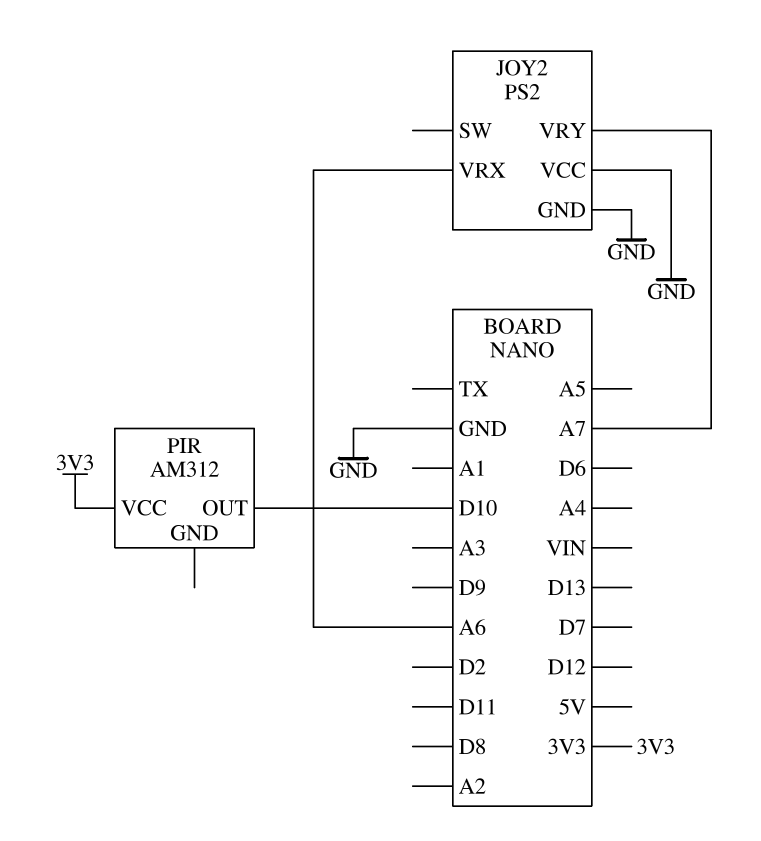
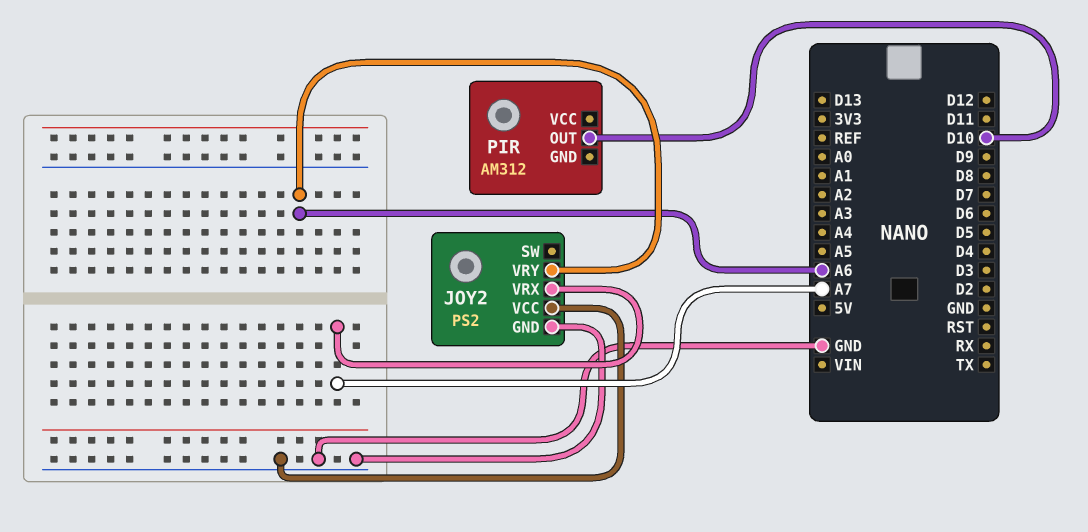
JOY2 pin VRX: A6 -> A7
JOY2 pin VRY: A7 -> A6
PIR pin VCC: 3V3 -> none

